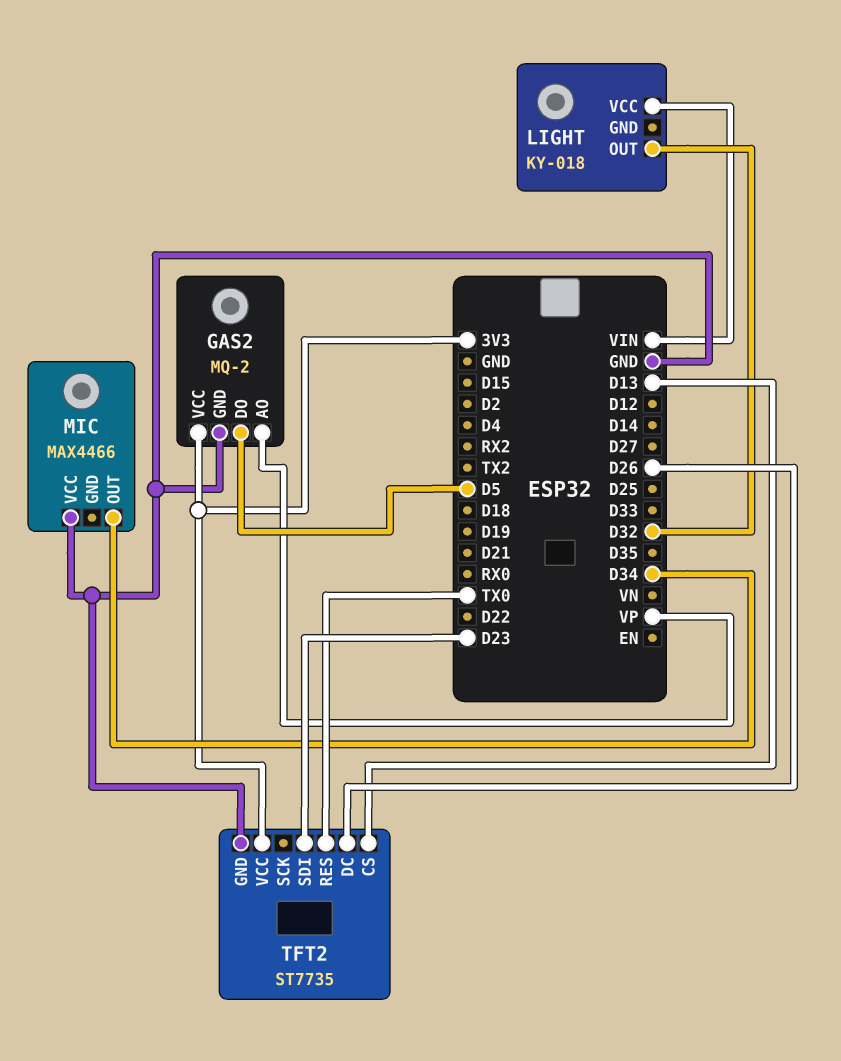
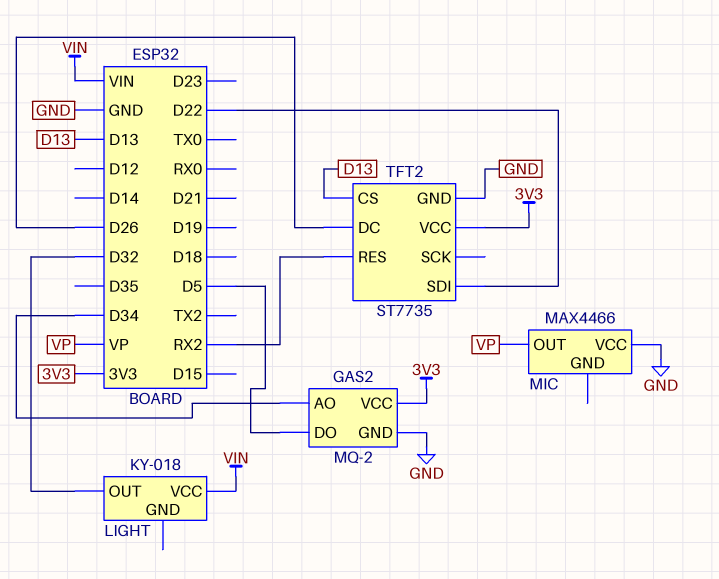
GAS2 pin AO: VP -> D34
MIC pin OUT: D34 -> VP
TFT2 pin RES: TX0 -> RX2
TFT2 pin SDI: D23 -> D22

